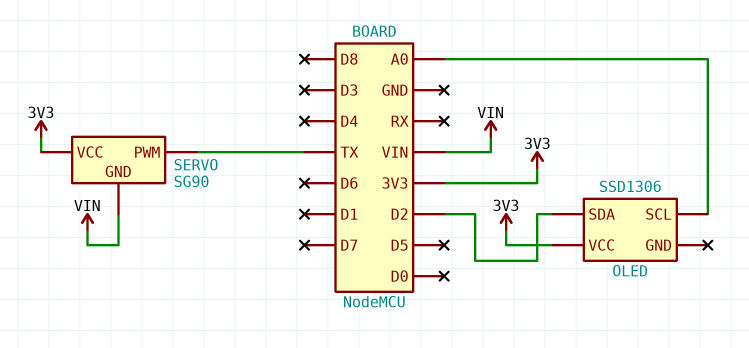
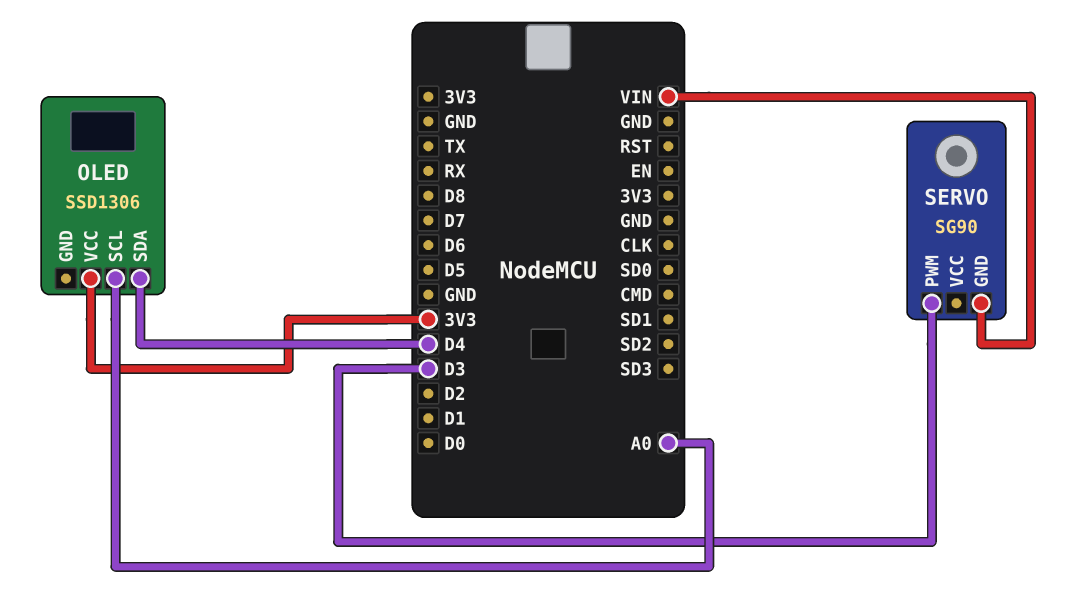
OLED pin SDA: D2 -> D4
SERVO pin PWM: TX -> D3
SERVO pin VCC: 3V3 -> none

